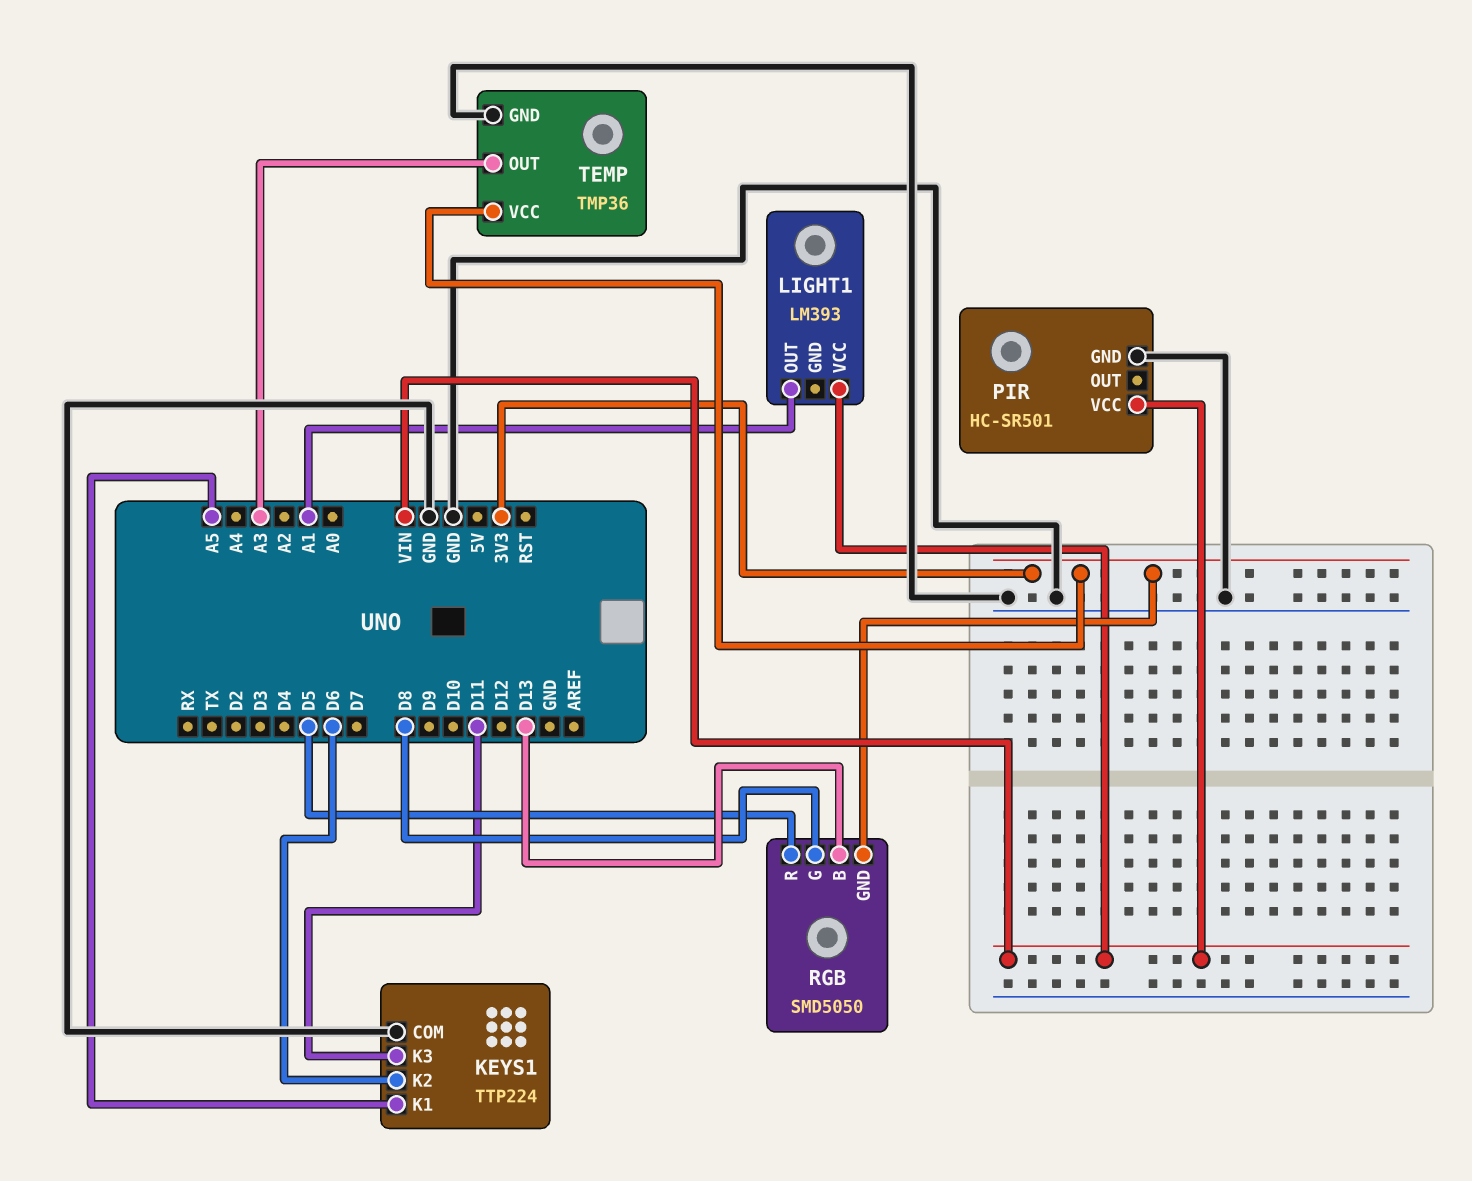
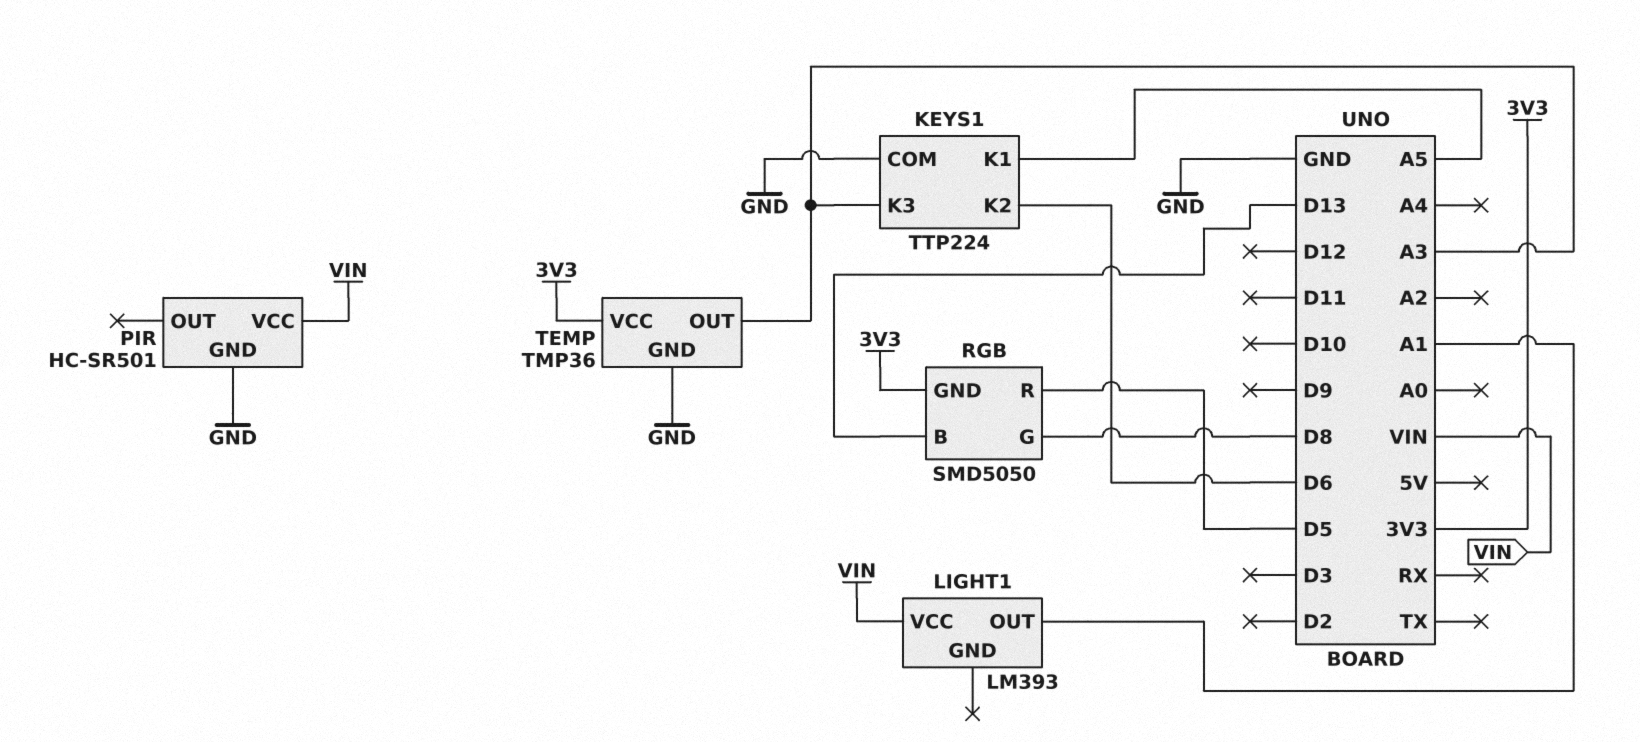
KEYS1 pin K3: D11 -> A3

